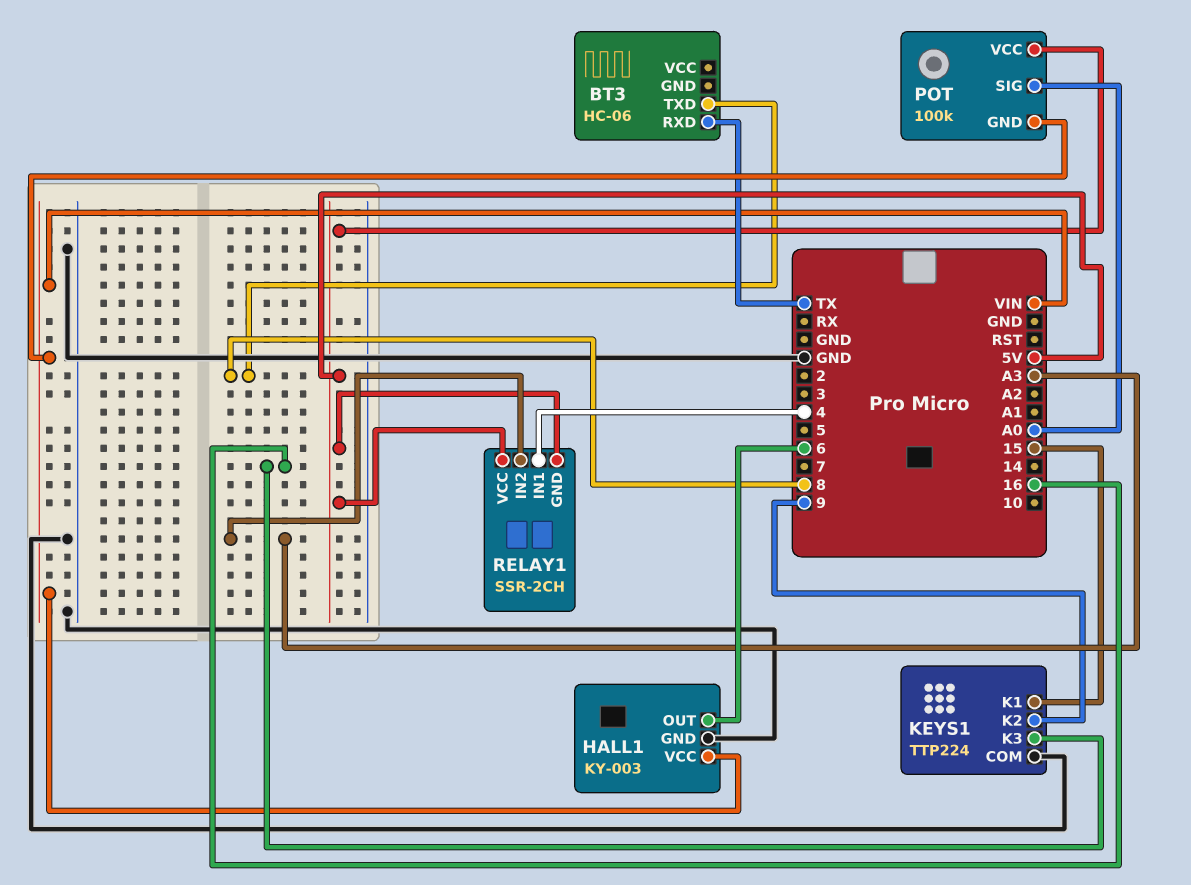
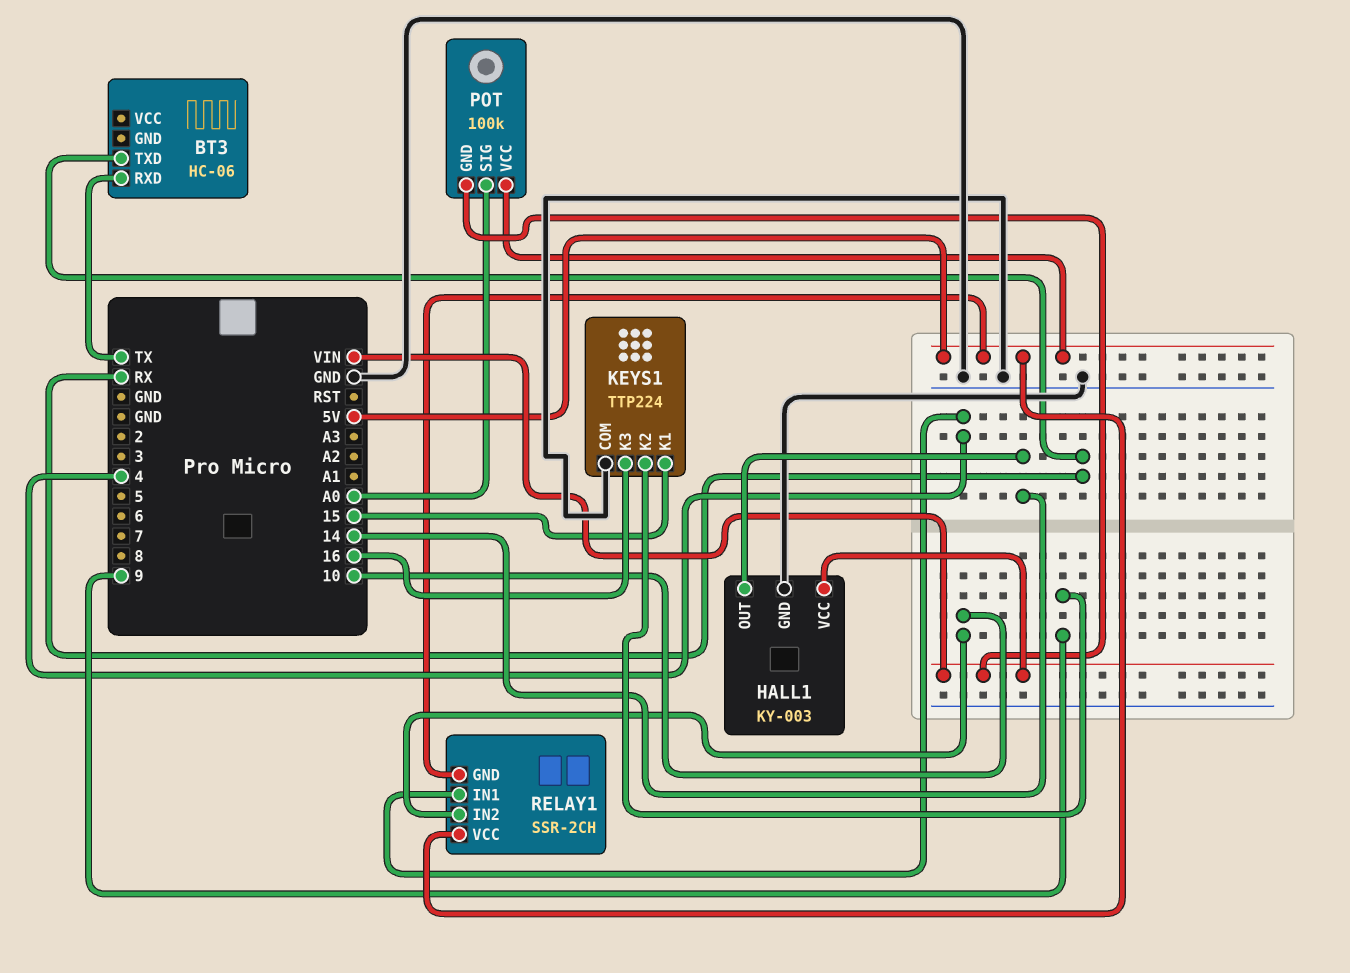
BT3 pin TXD: 8 -> RX
HALL1 pin OUT: 6 -> 14
RELAY1 pin IN2: A3 -> 10

